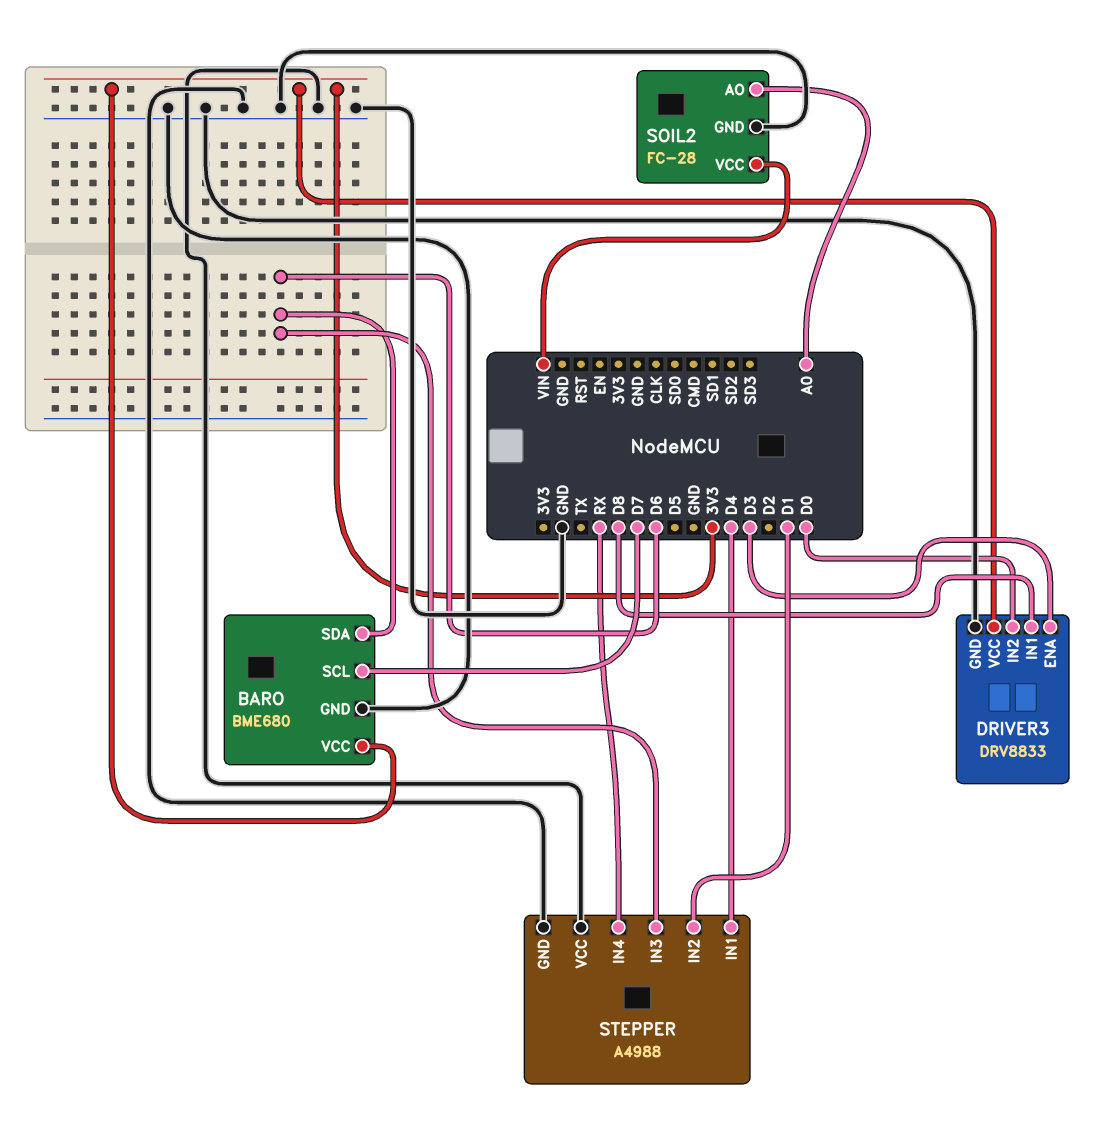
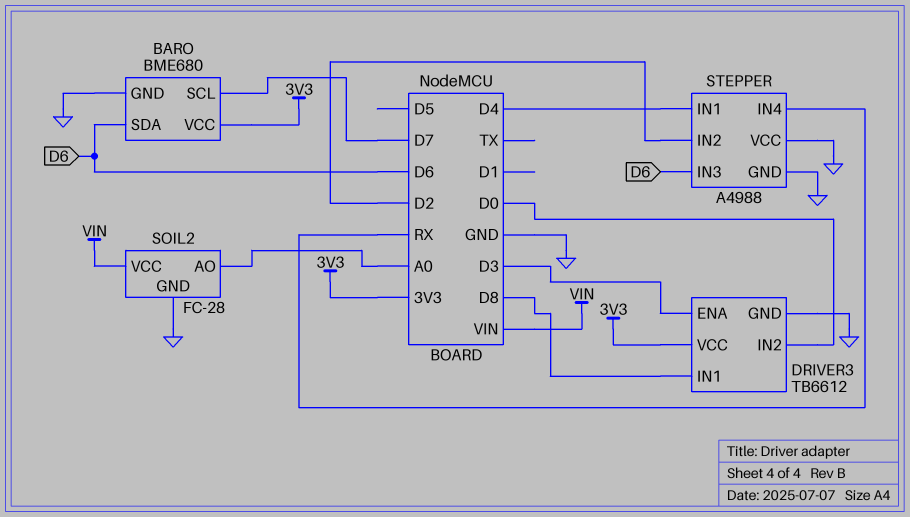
DRIVER3: DRV8833 -> TB6612
STEPPER pin IN2: D1 -> D2

